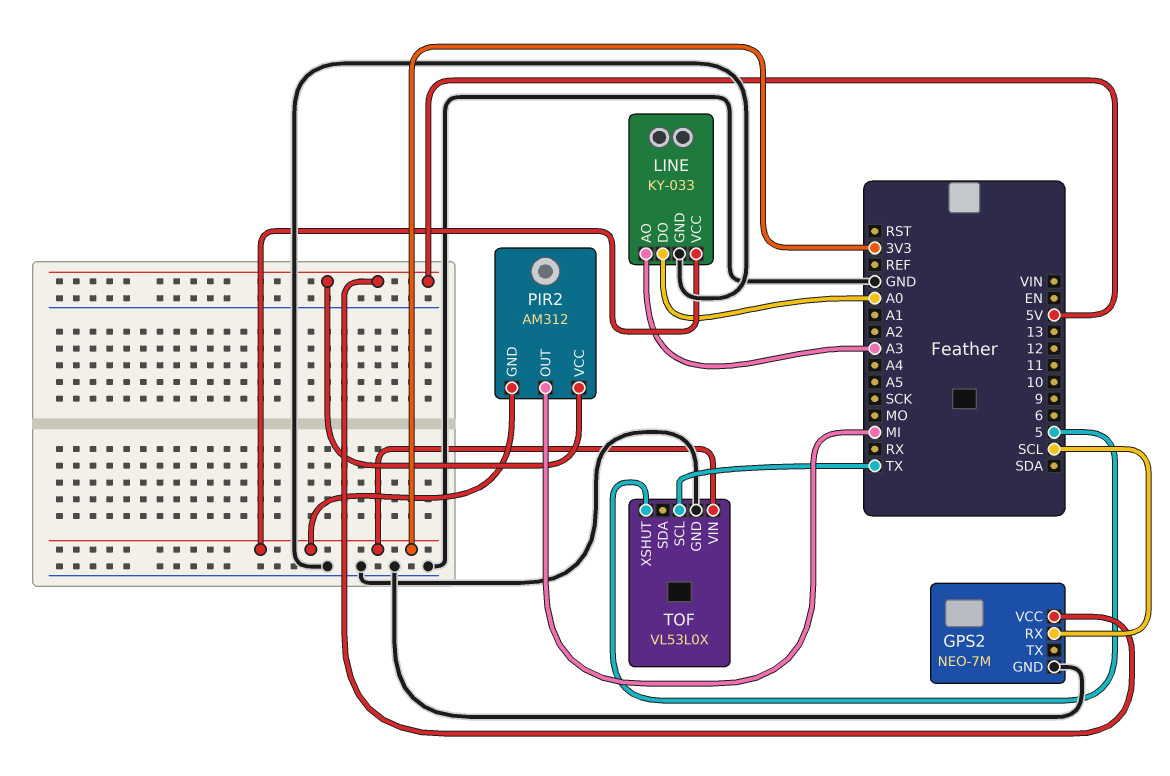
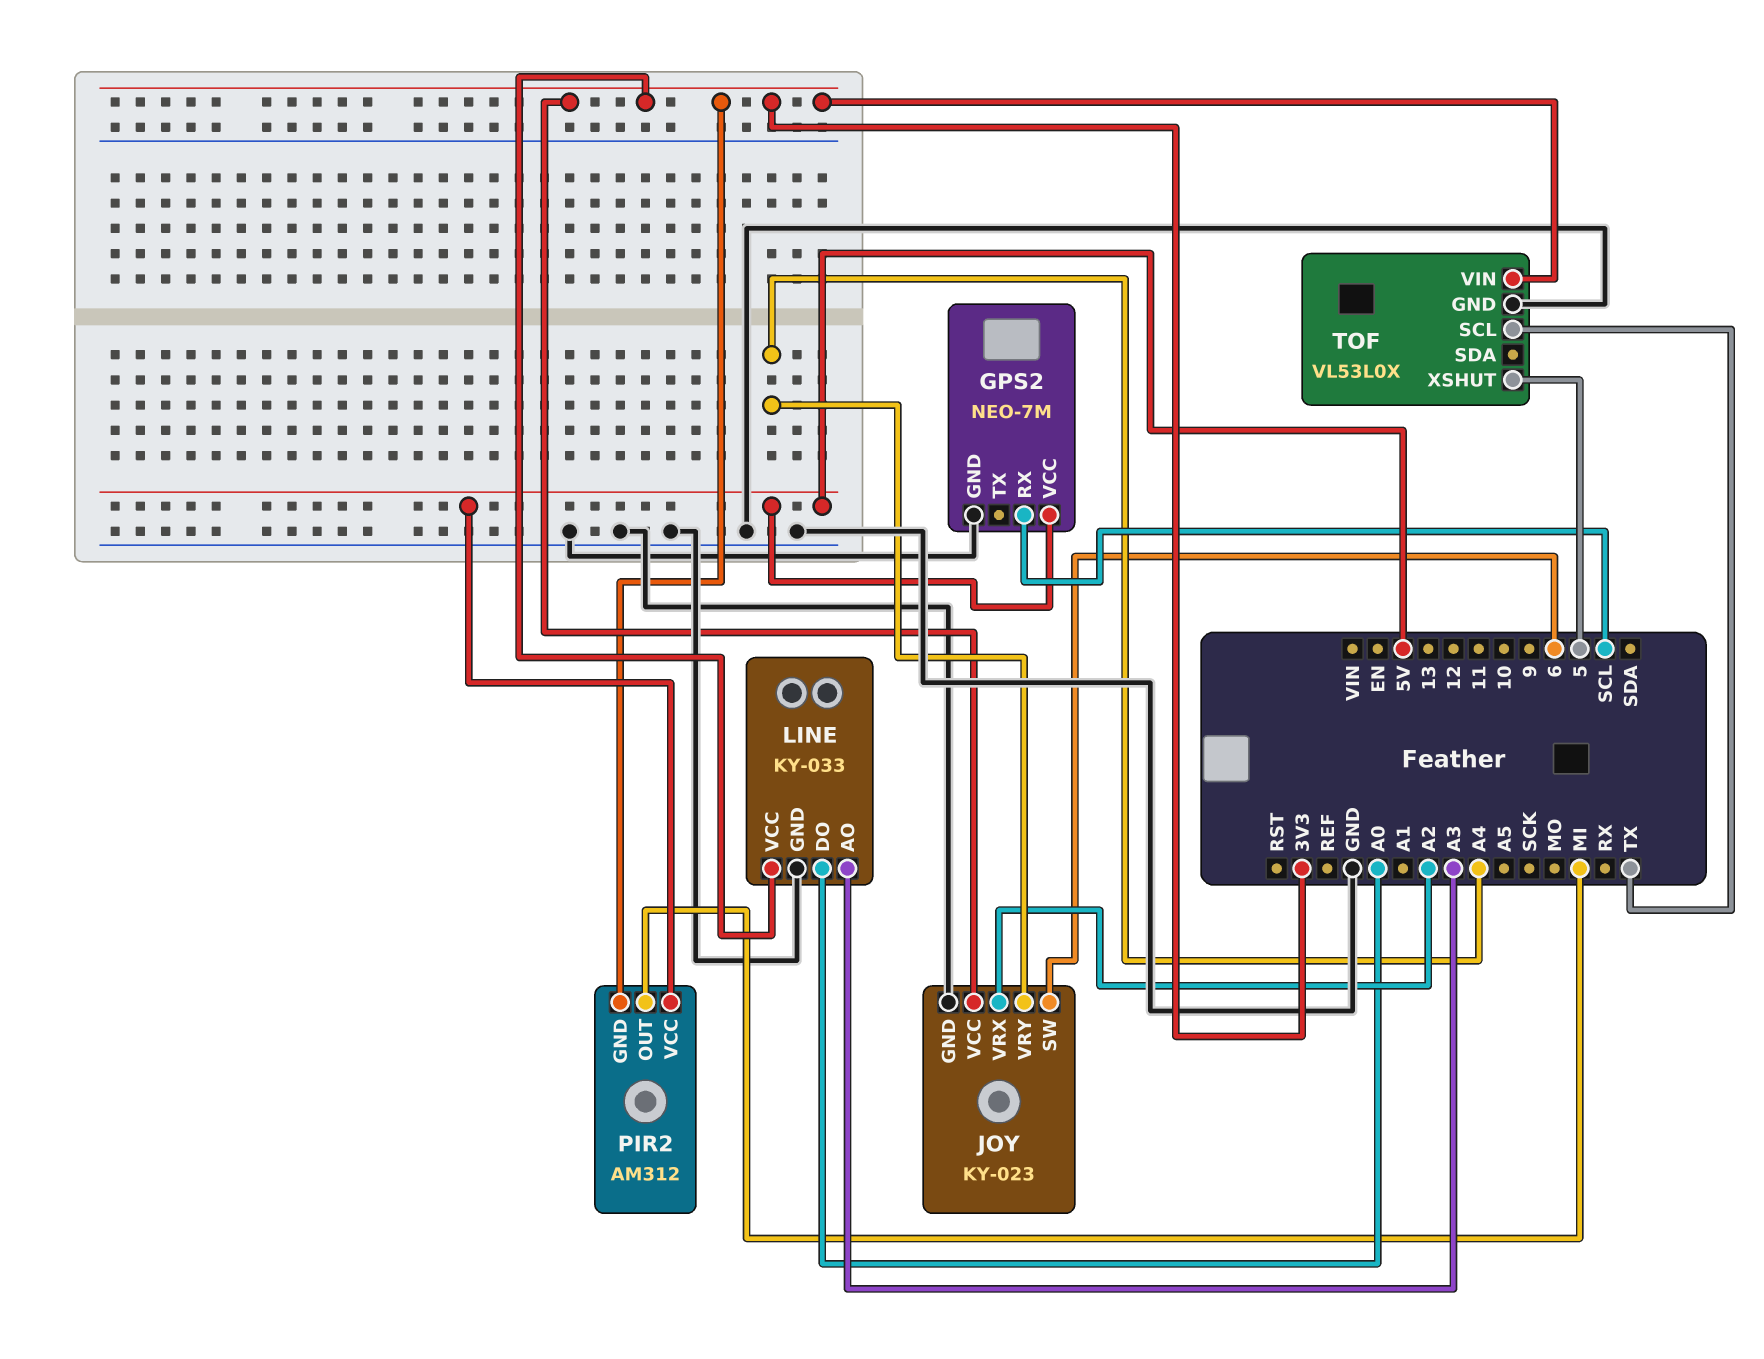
JOY: none -> KY-023
JOY pin GND: none -> GND
JOY pin SW: none -> 6
JOY pin VCC: none -> 3V3
JOY pin VRX: none -> A2
JOY pin VRY: none -> A4

